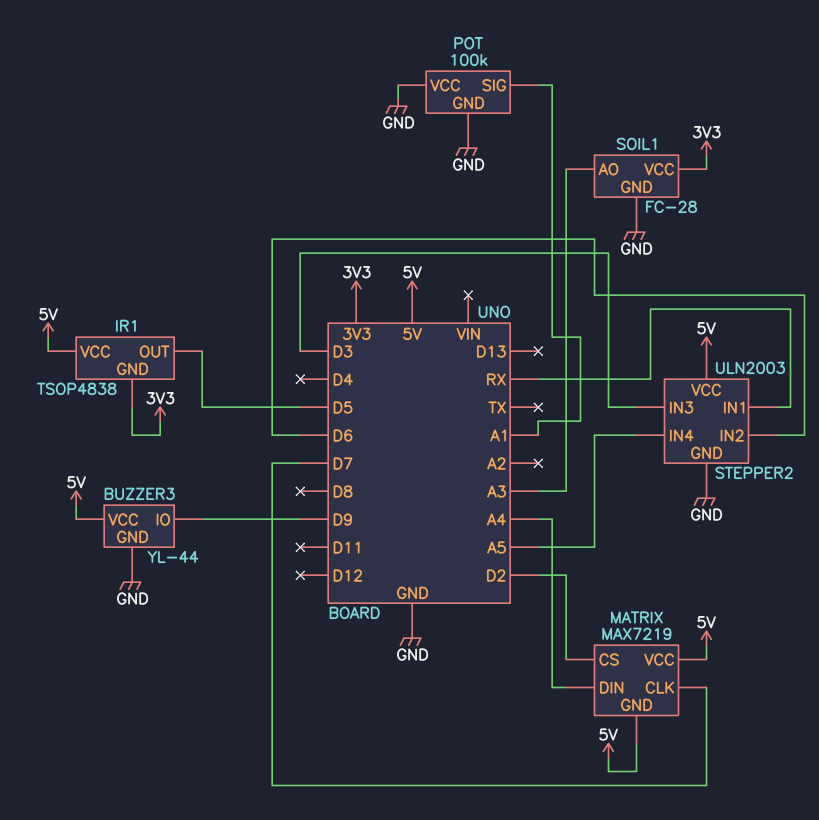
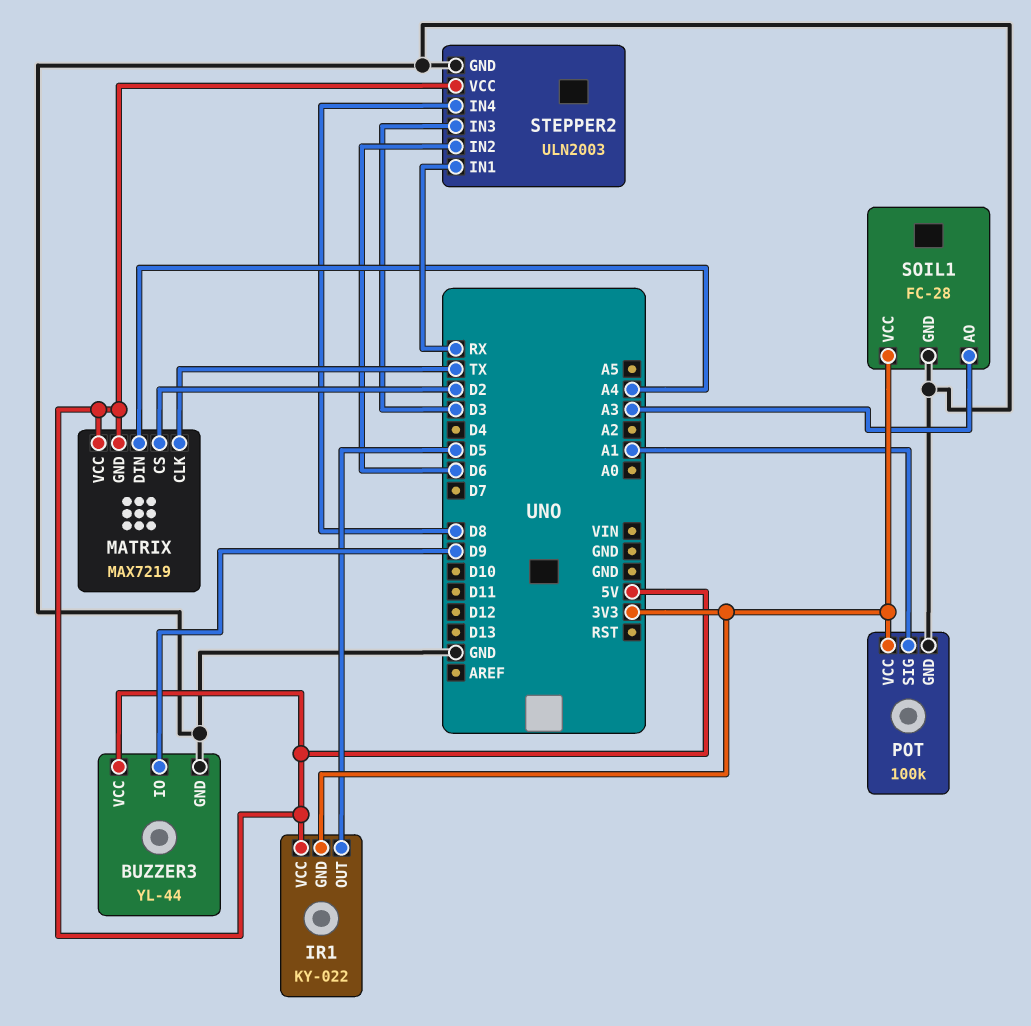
IR1: TSOP4838 -> KY-022
MATRIX pin CLK: D7 -> TX
POT pin VCC: GND -> 3V3
STEPPER2 pin IN4: A5 -> D8

